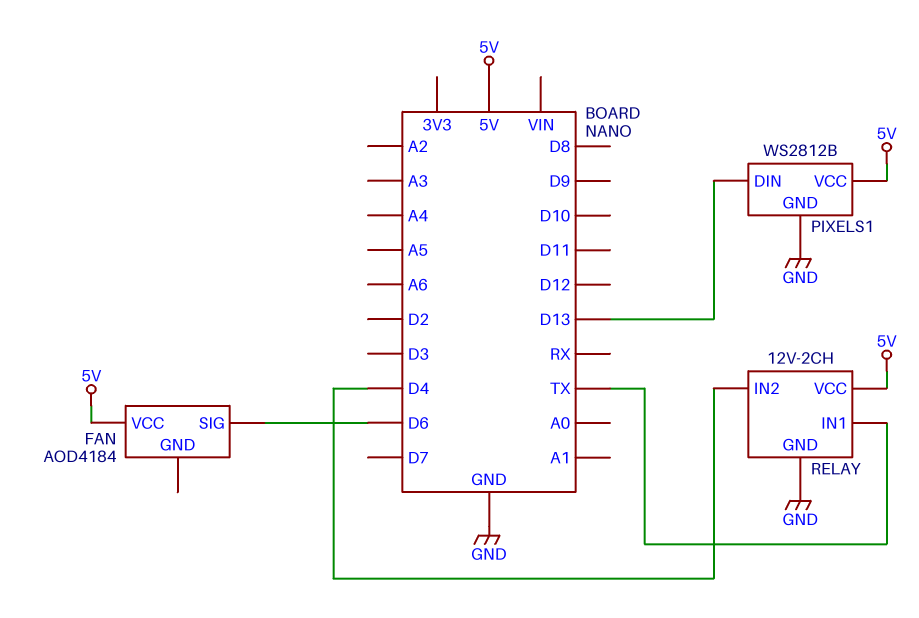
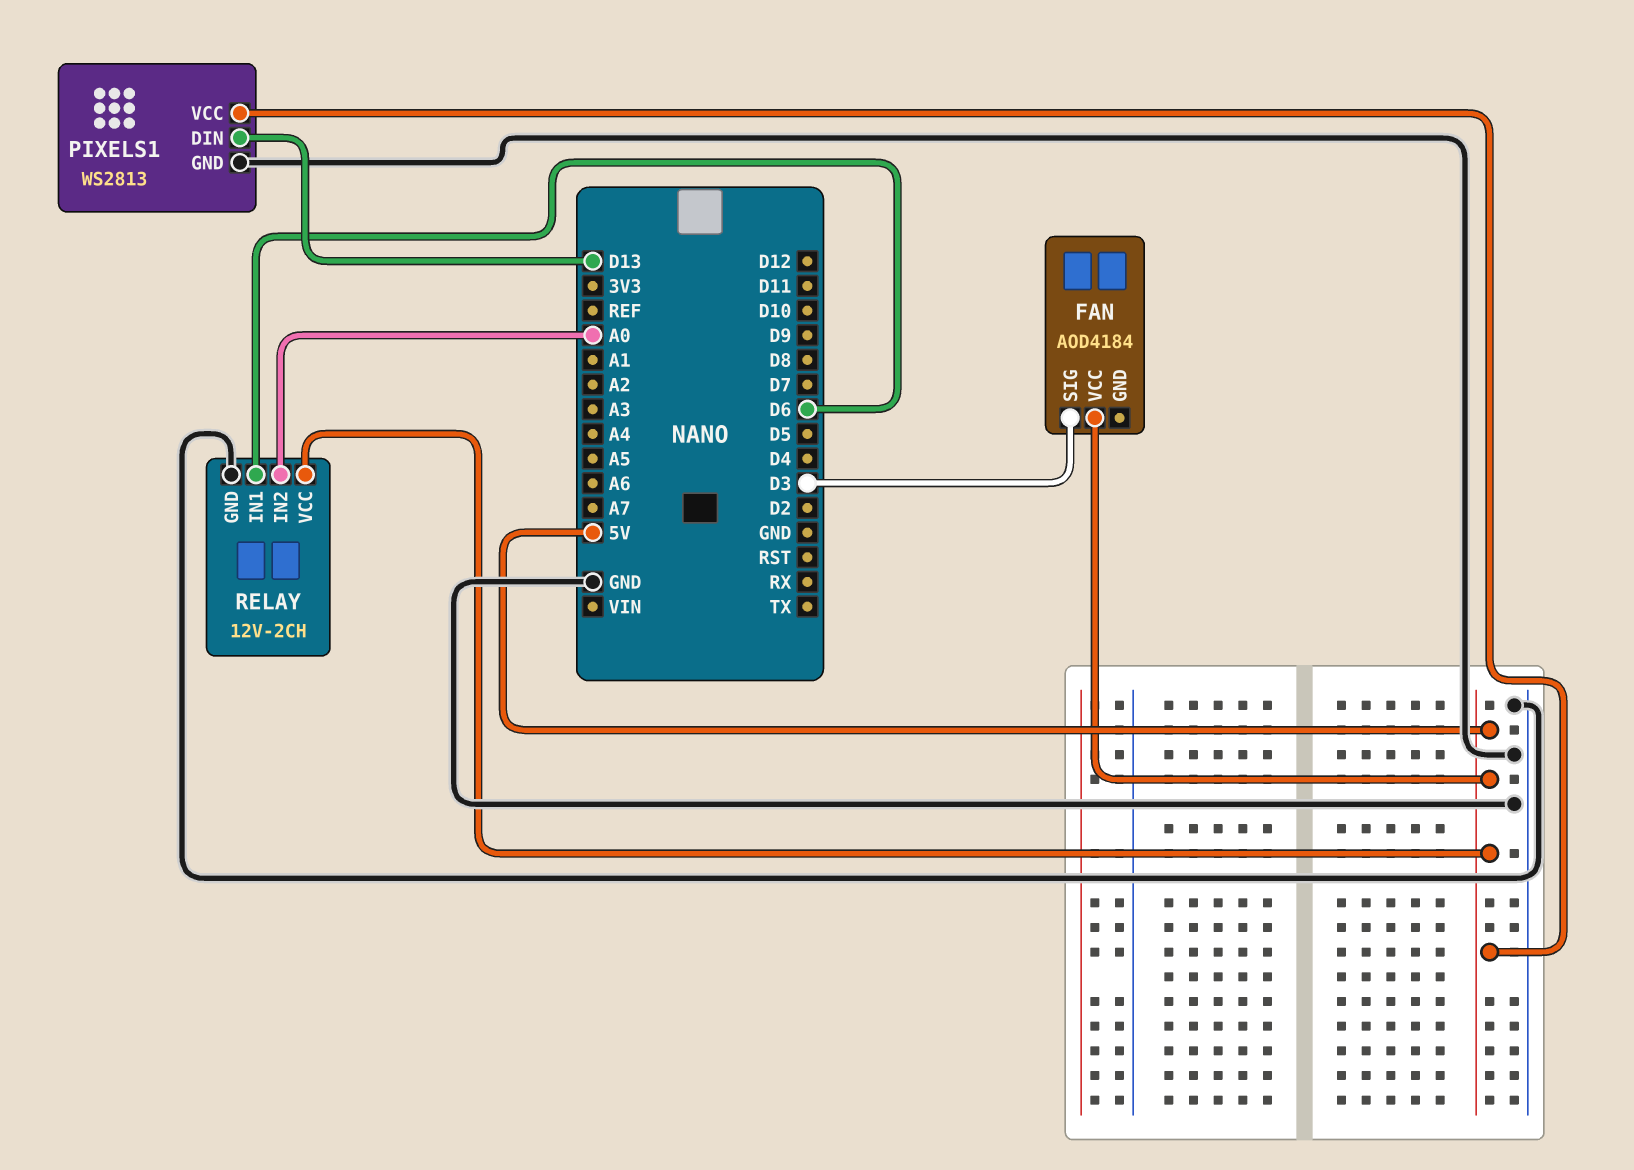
FAN pin SIG: D6 -> D3
PIXELS1: WS2812B -> WS2813
RELAY pin IN1: TX -> D6
RELAY pin IN2: D4 -> A0

